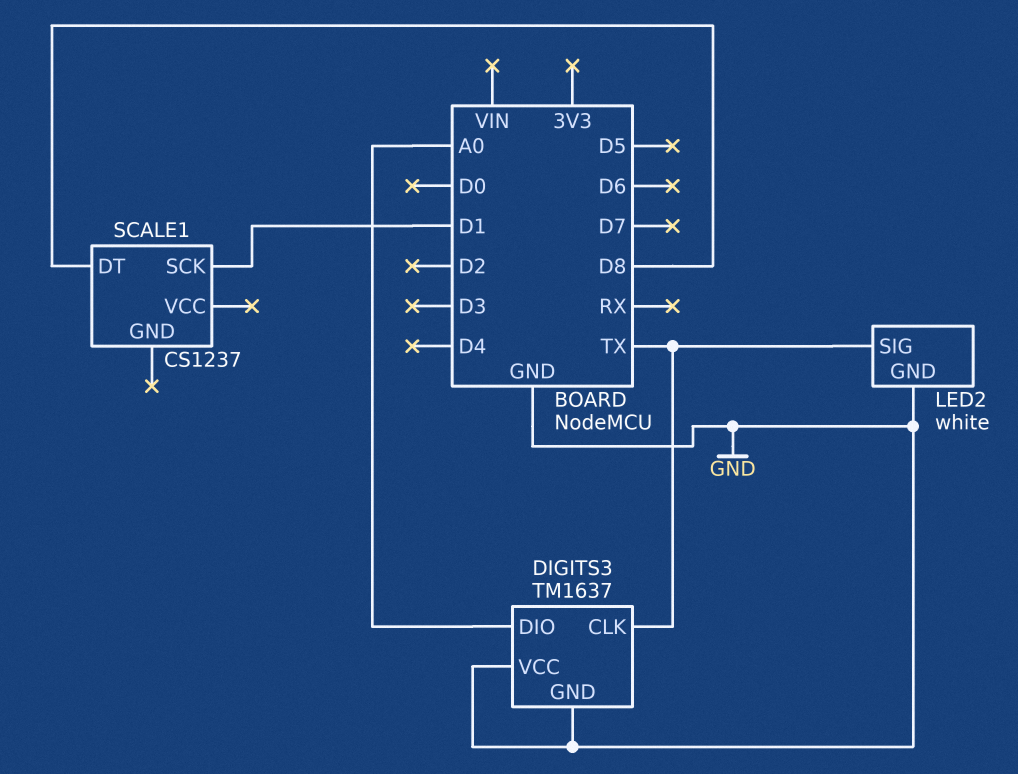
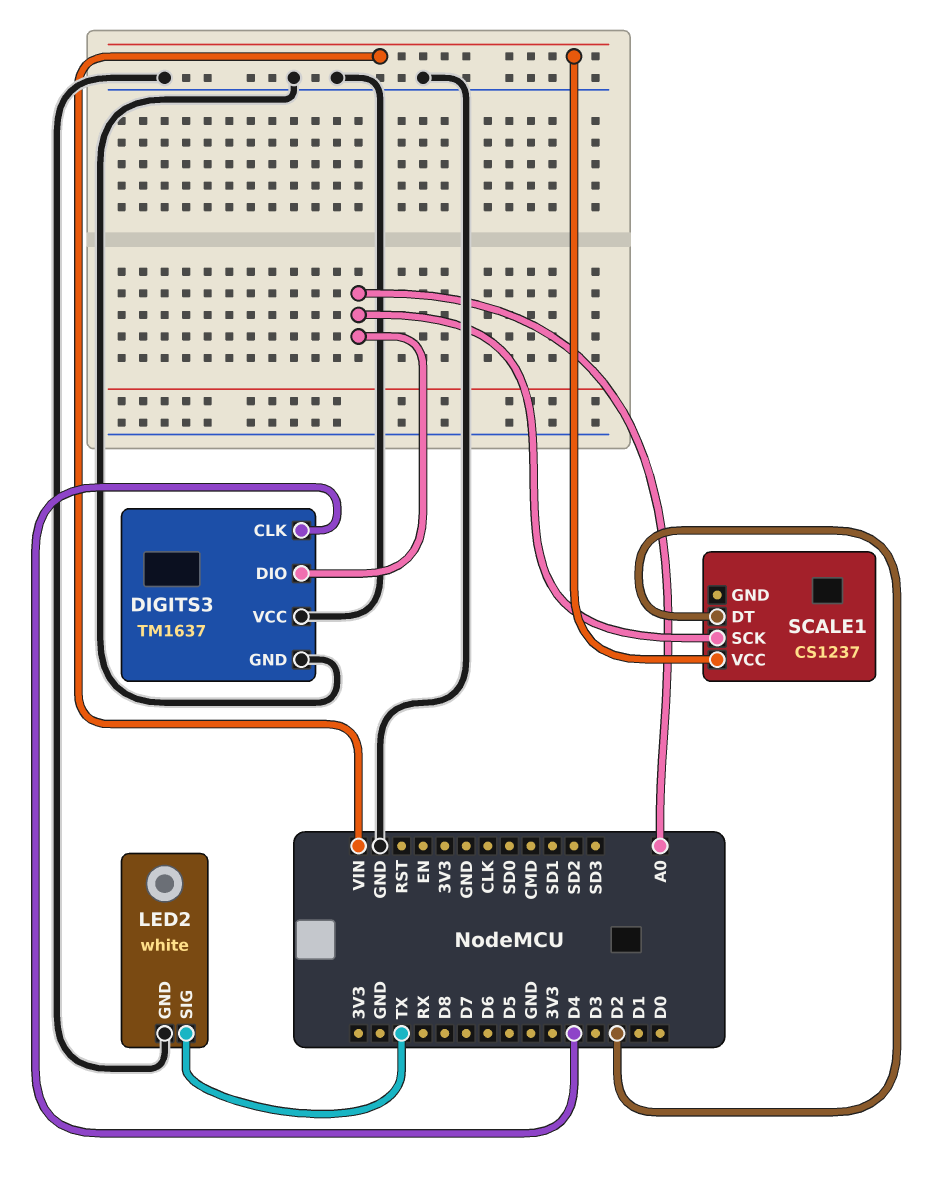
DIGITS3 pin CLK: TX -> D4
SCALE1 pin DT: D8 -> D2
SCALE1 pin SCK: D1 -> A0
SCALE1 pin VCC: none -> VIN

